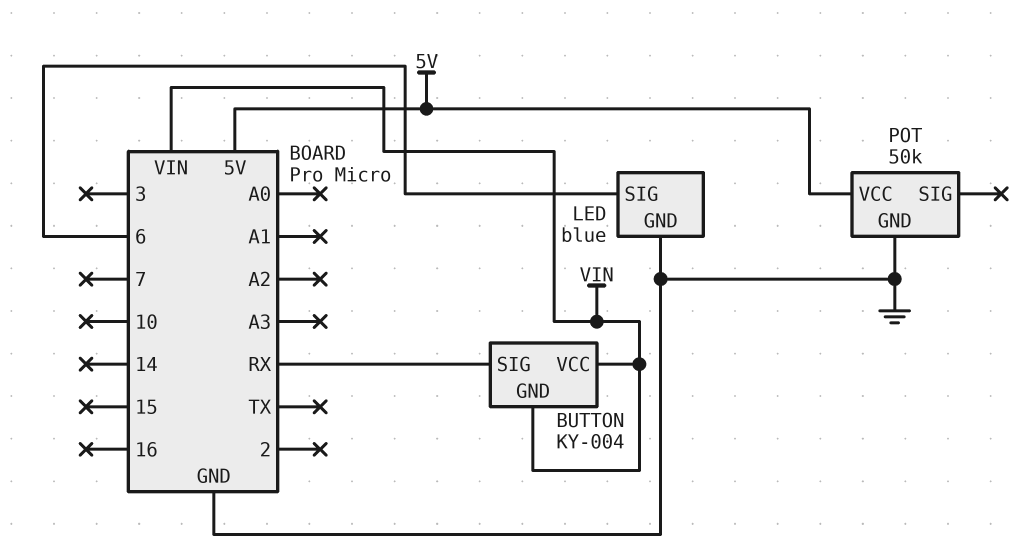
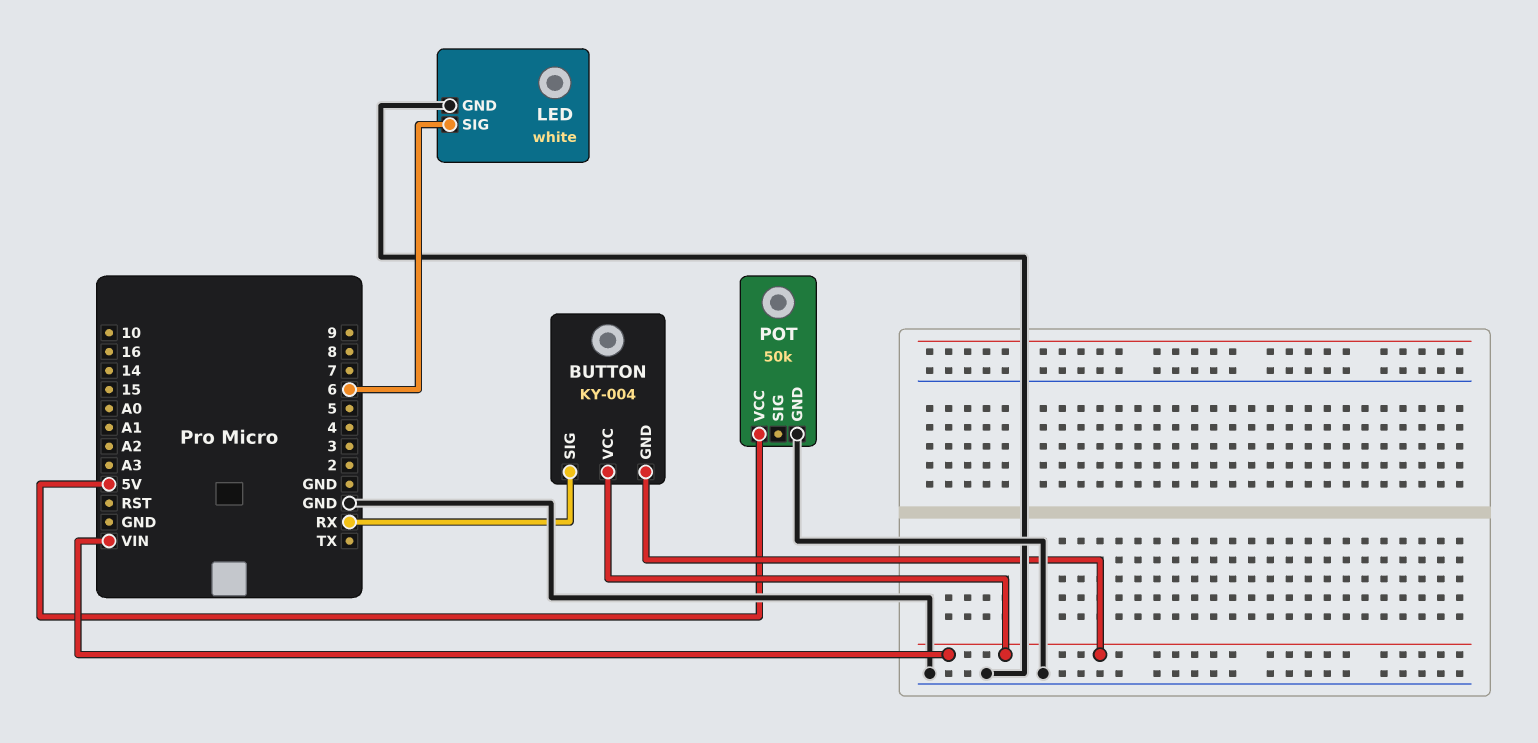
LED: blue -> white

